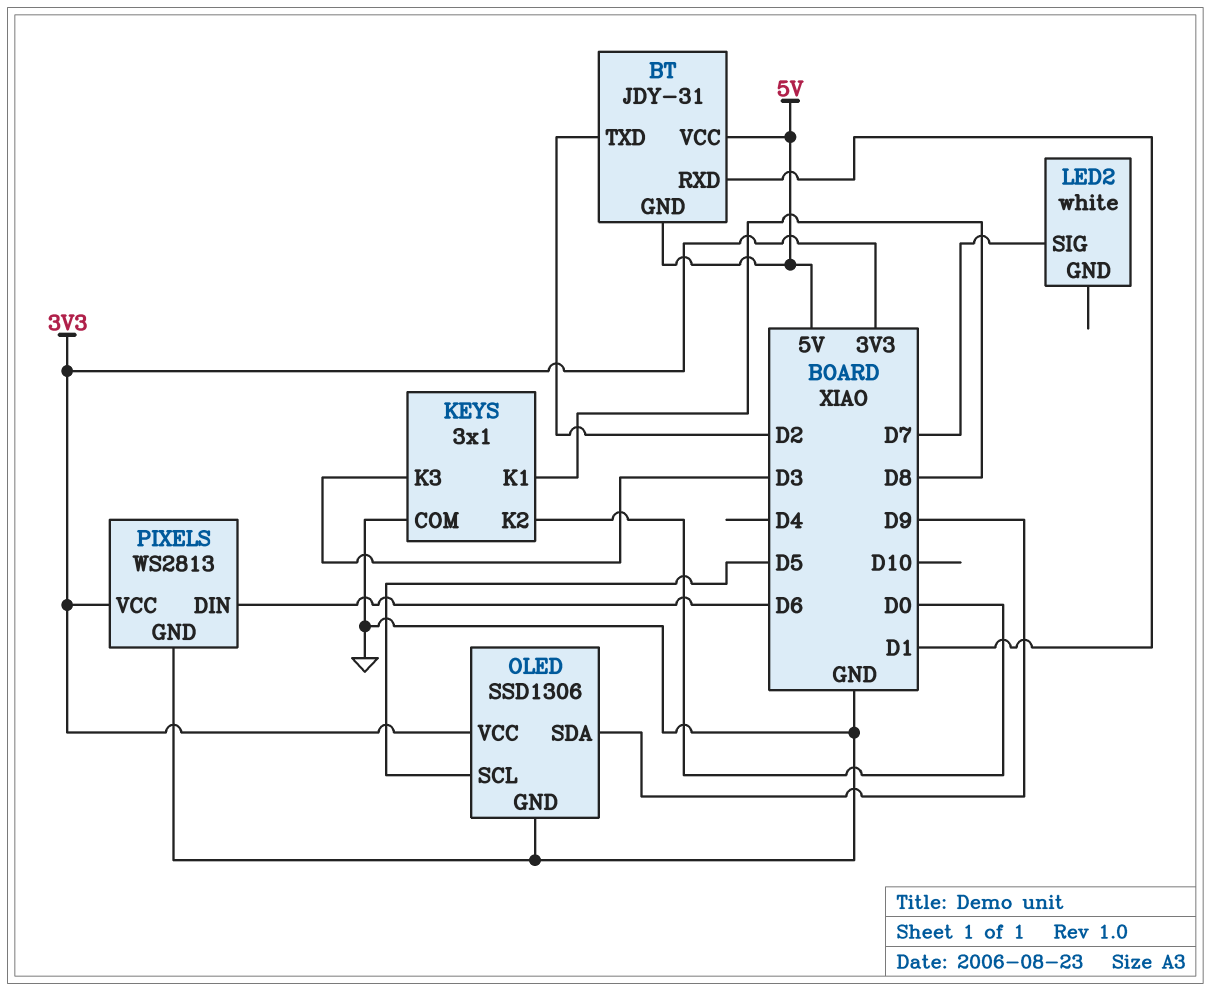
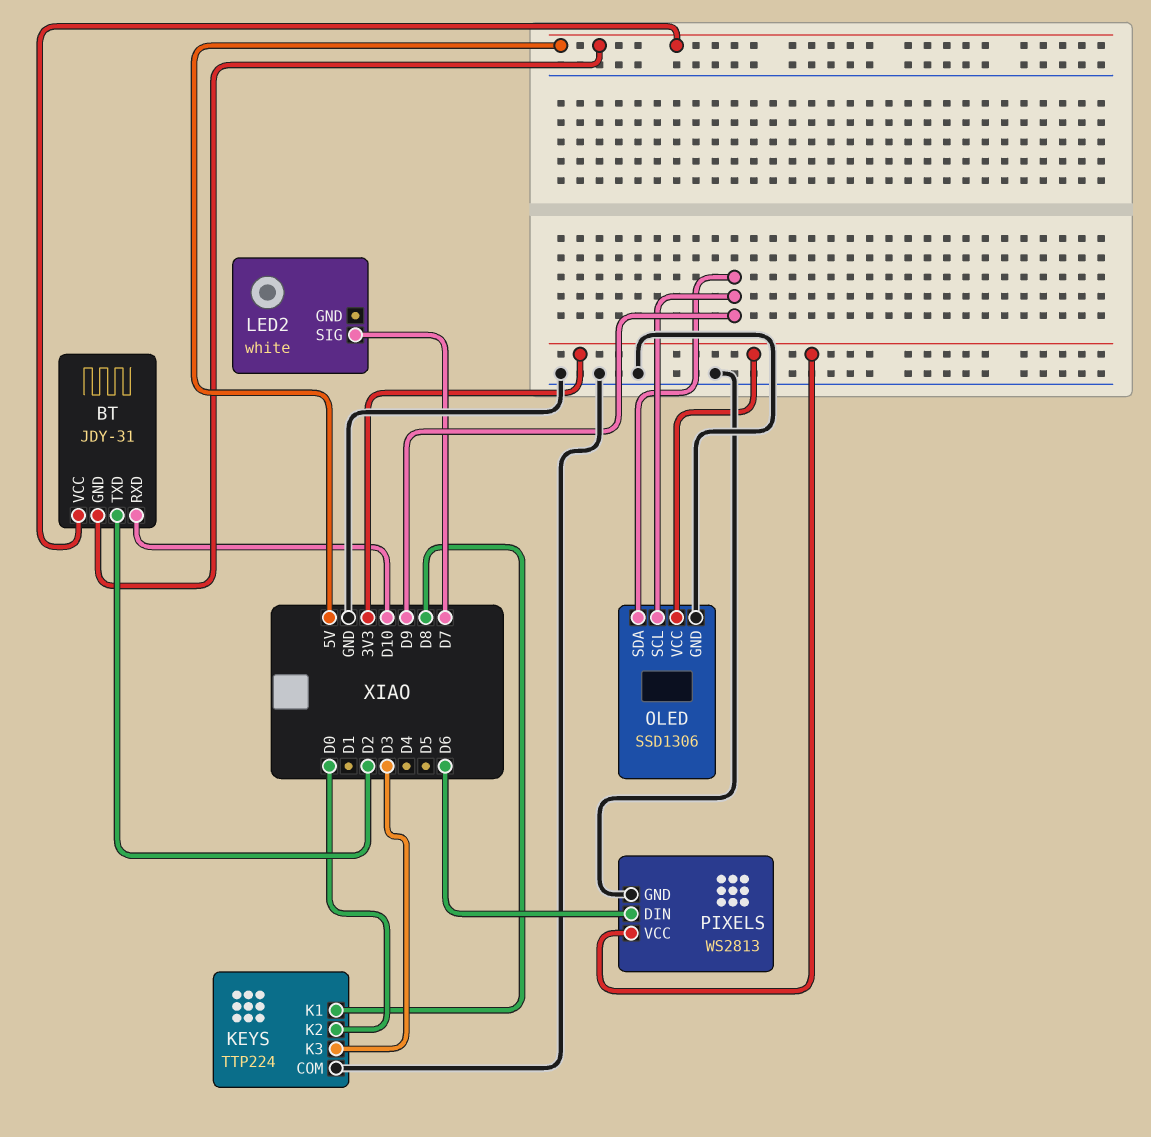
BT pin RXD: D1 -> D10
KEYS: 3x1 -> TTP224
OLED pin SCL: D5 -> D9

